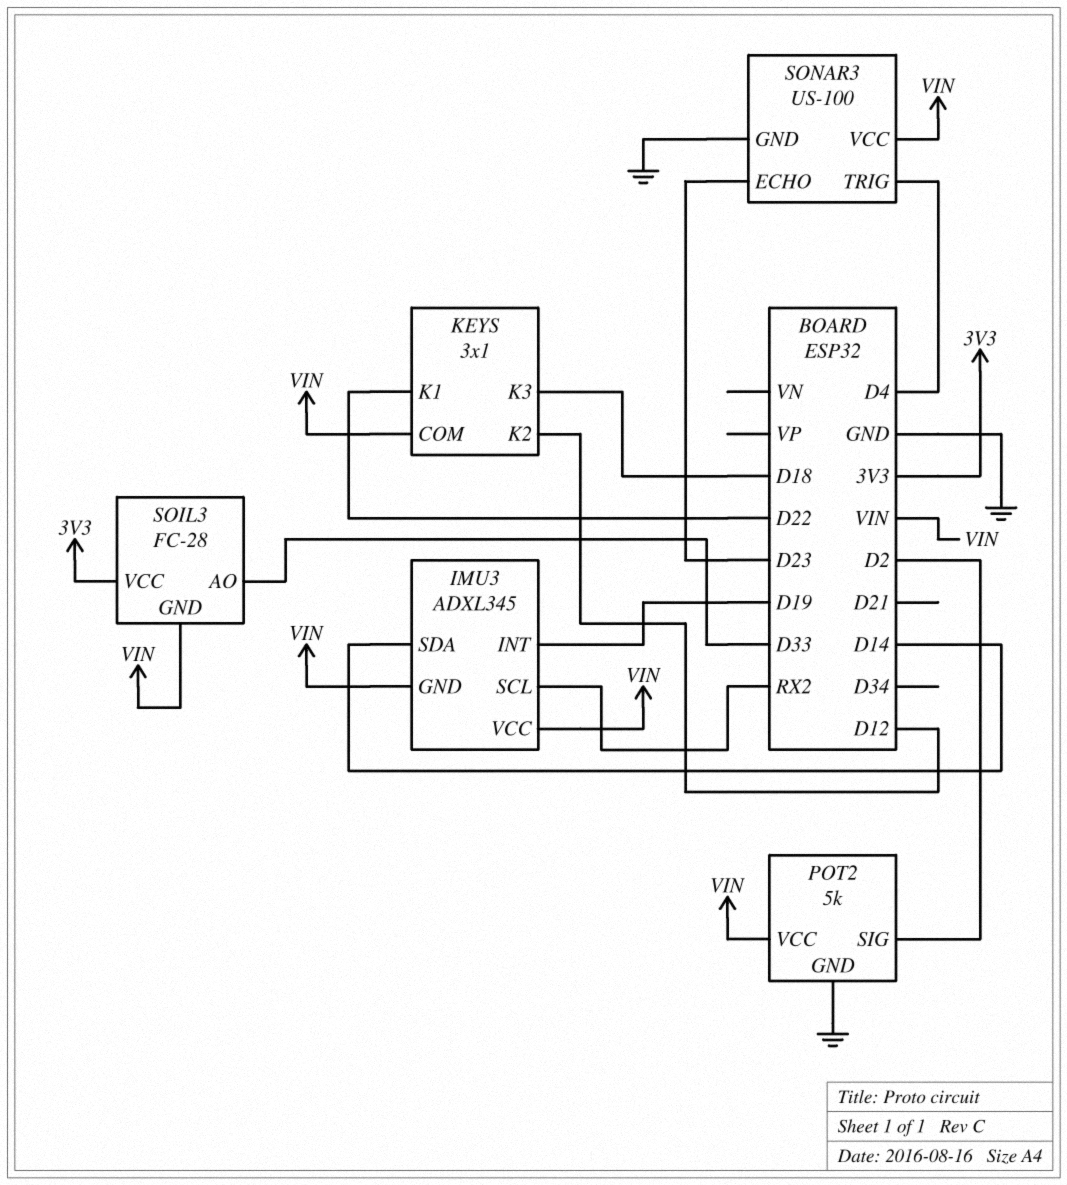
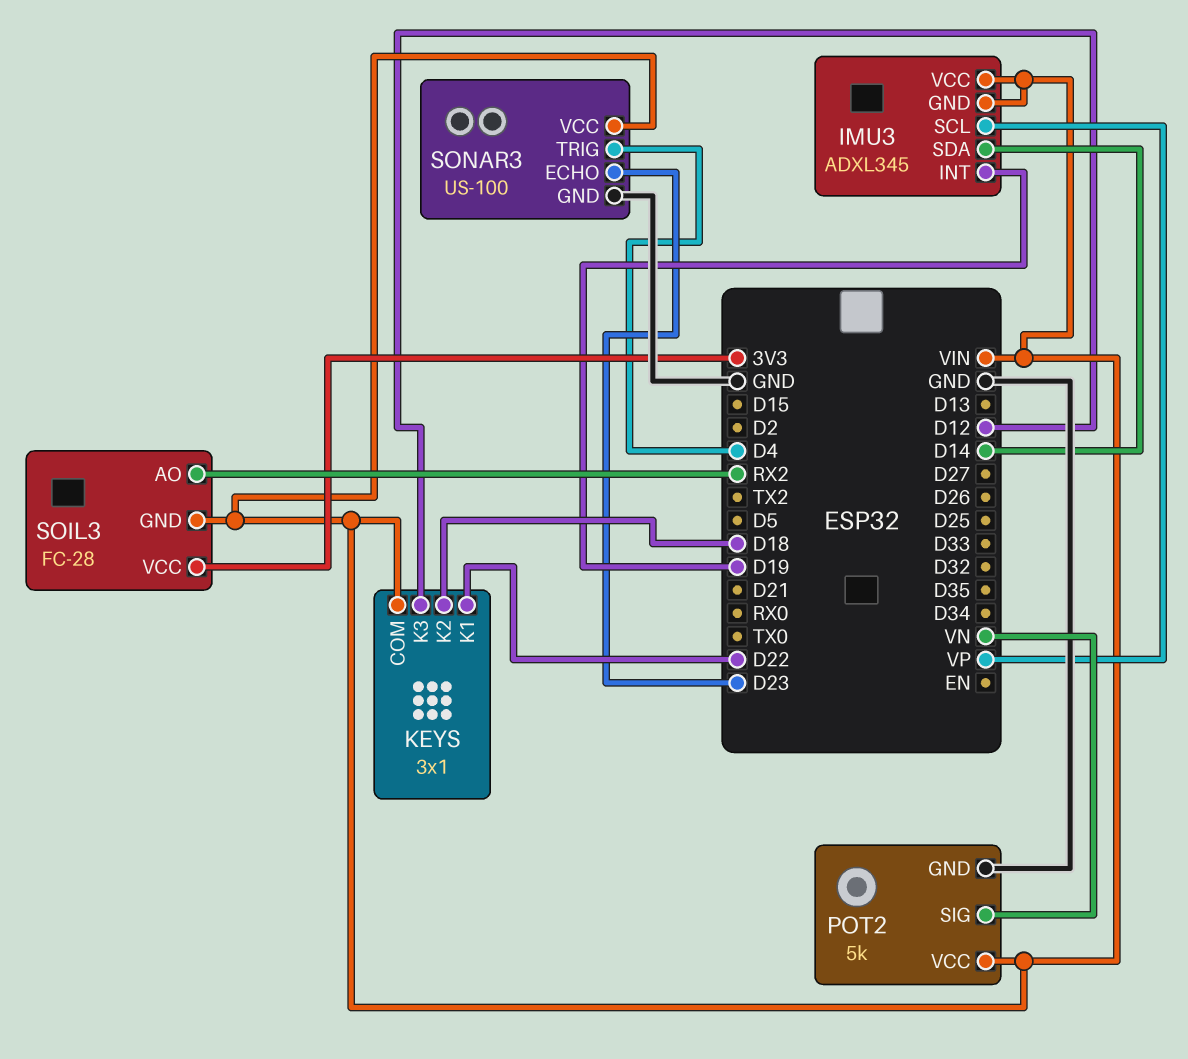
IMU3 pin SCL: RX2 -> VP
KEYS pin K2: D12 -> D18
KEYS pin K3: D18 -> D12
POT2 pin SIG: D2 -> VN
SOIL3 pin AO: D33 -> RX2

